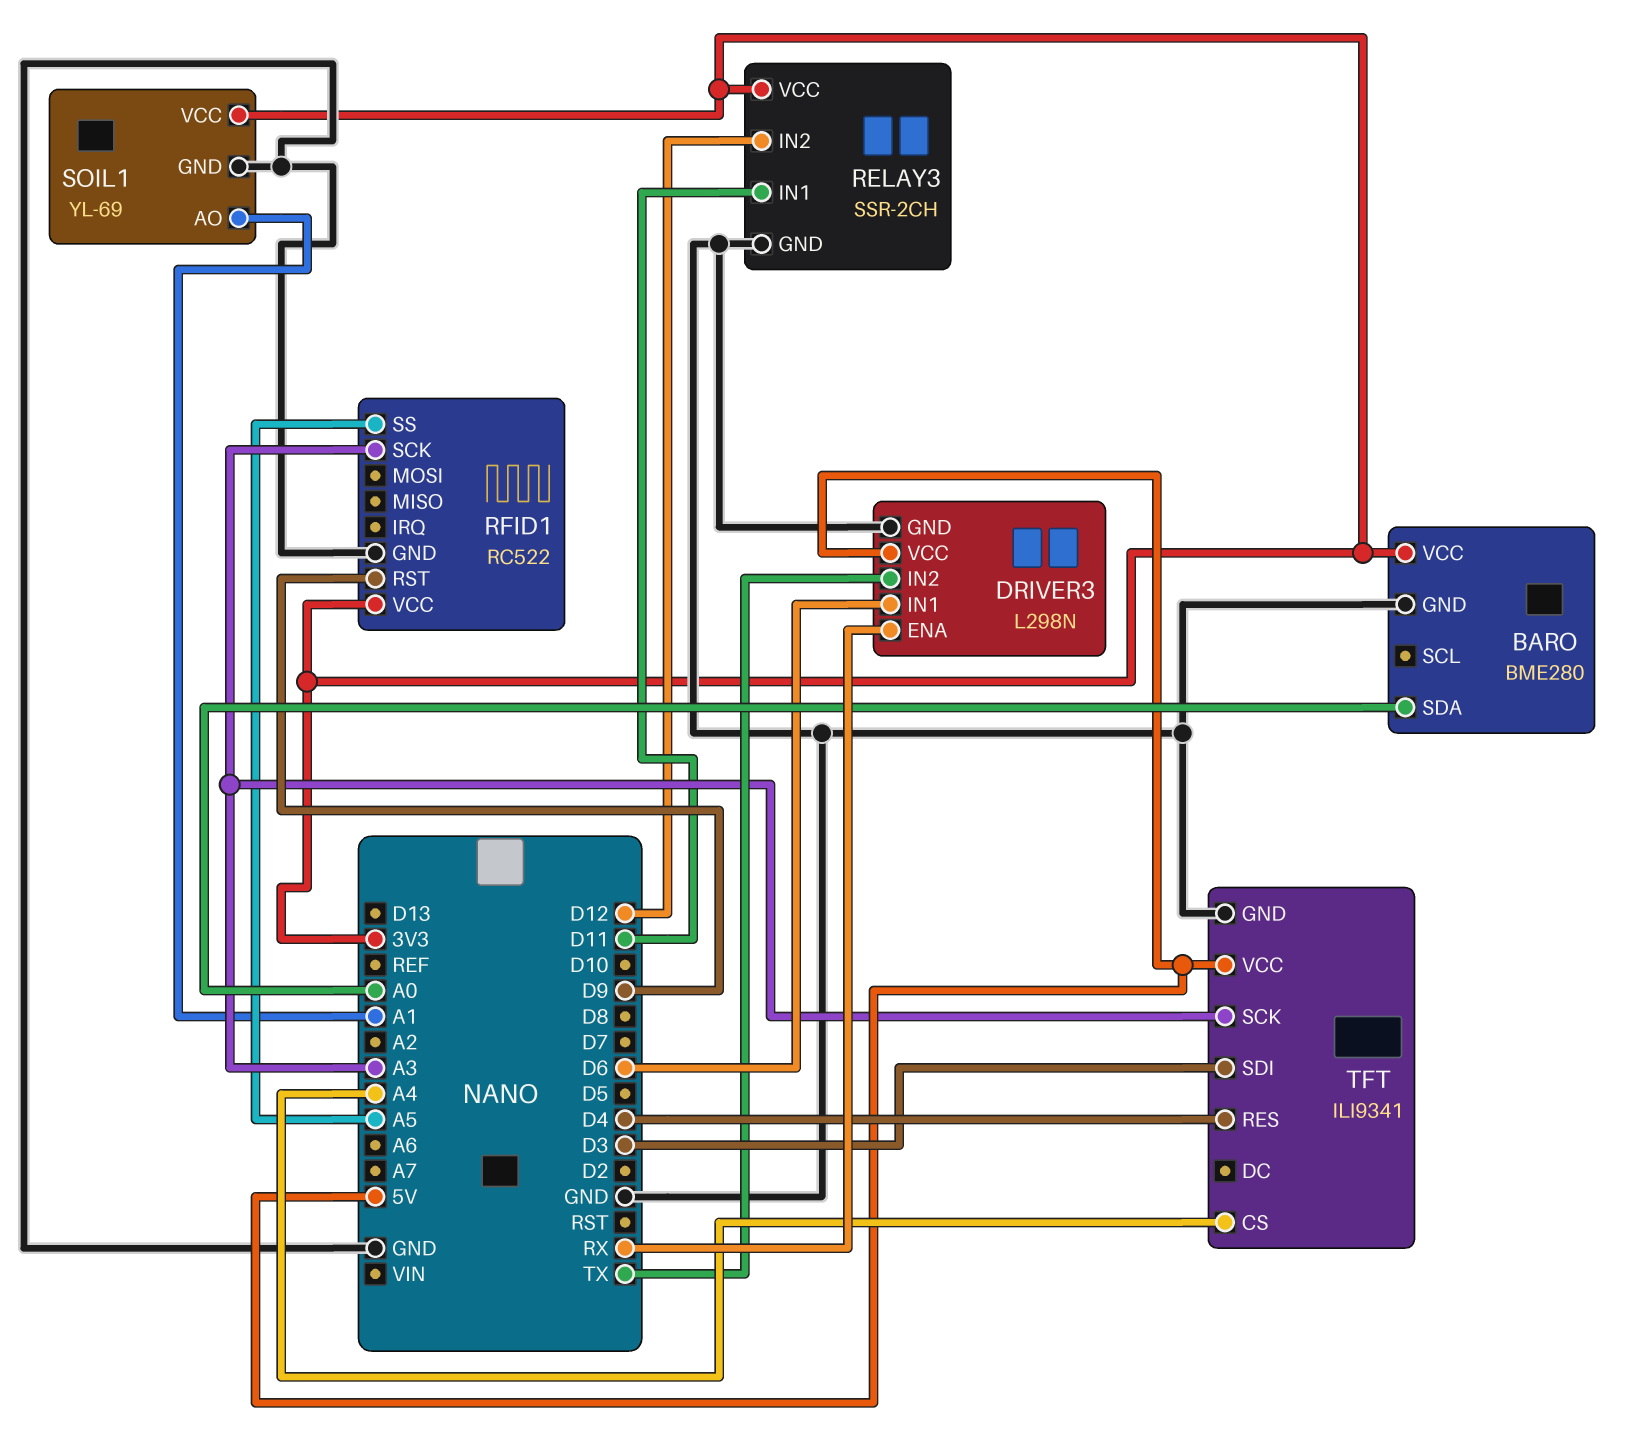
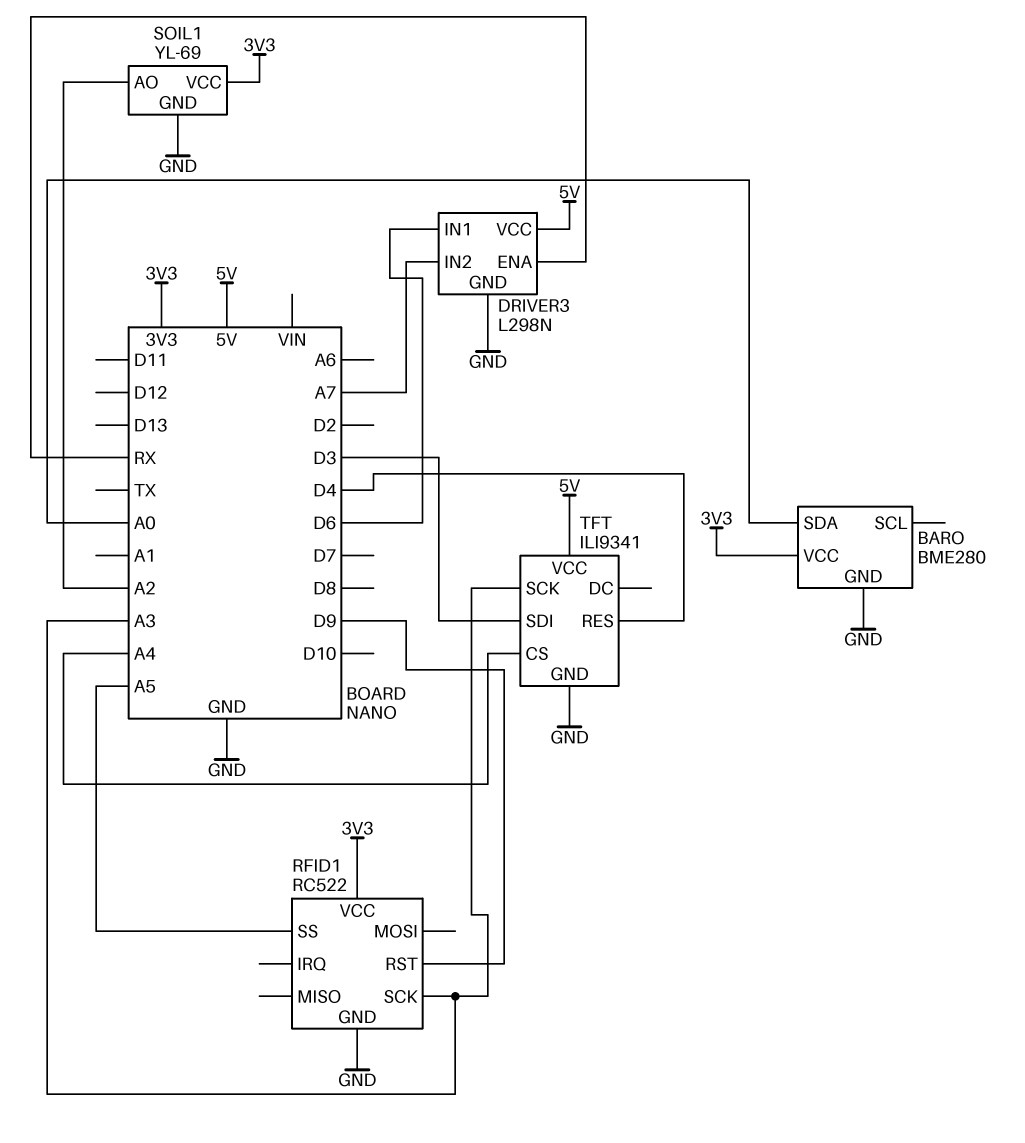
DRIVER3 pin IN2: TX -> A7
RELAY3: SSR-2CH -> none
RELAY3 pin GND: GND -> none
RELAY3 pin IN1: D11 -> none
RELAY3 pin IN2: D12 -> none
RELAY3 pin VCC: 3V3 -> none
SOIL1 pin AO: A1 -> A2

